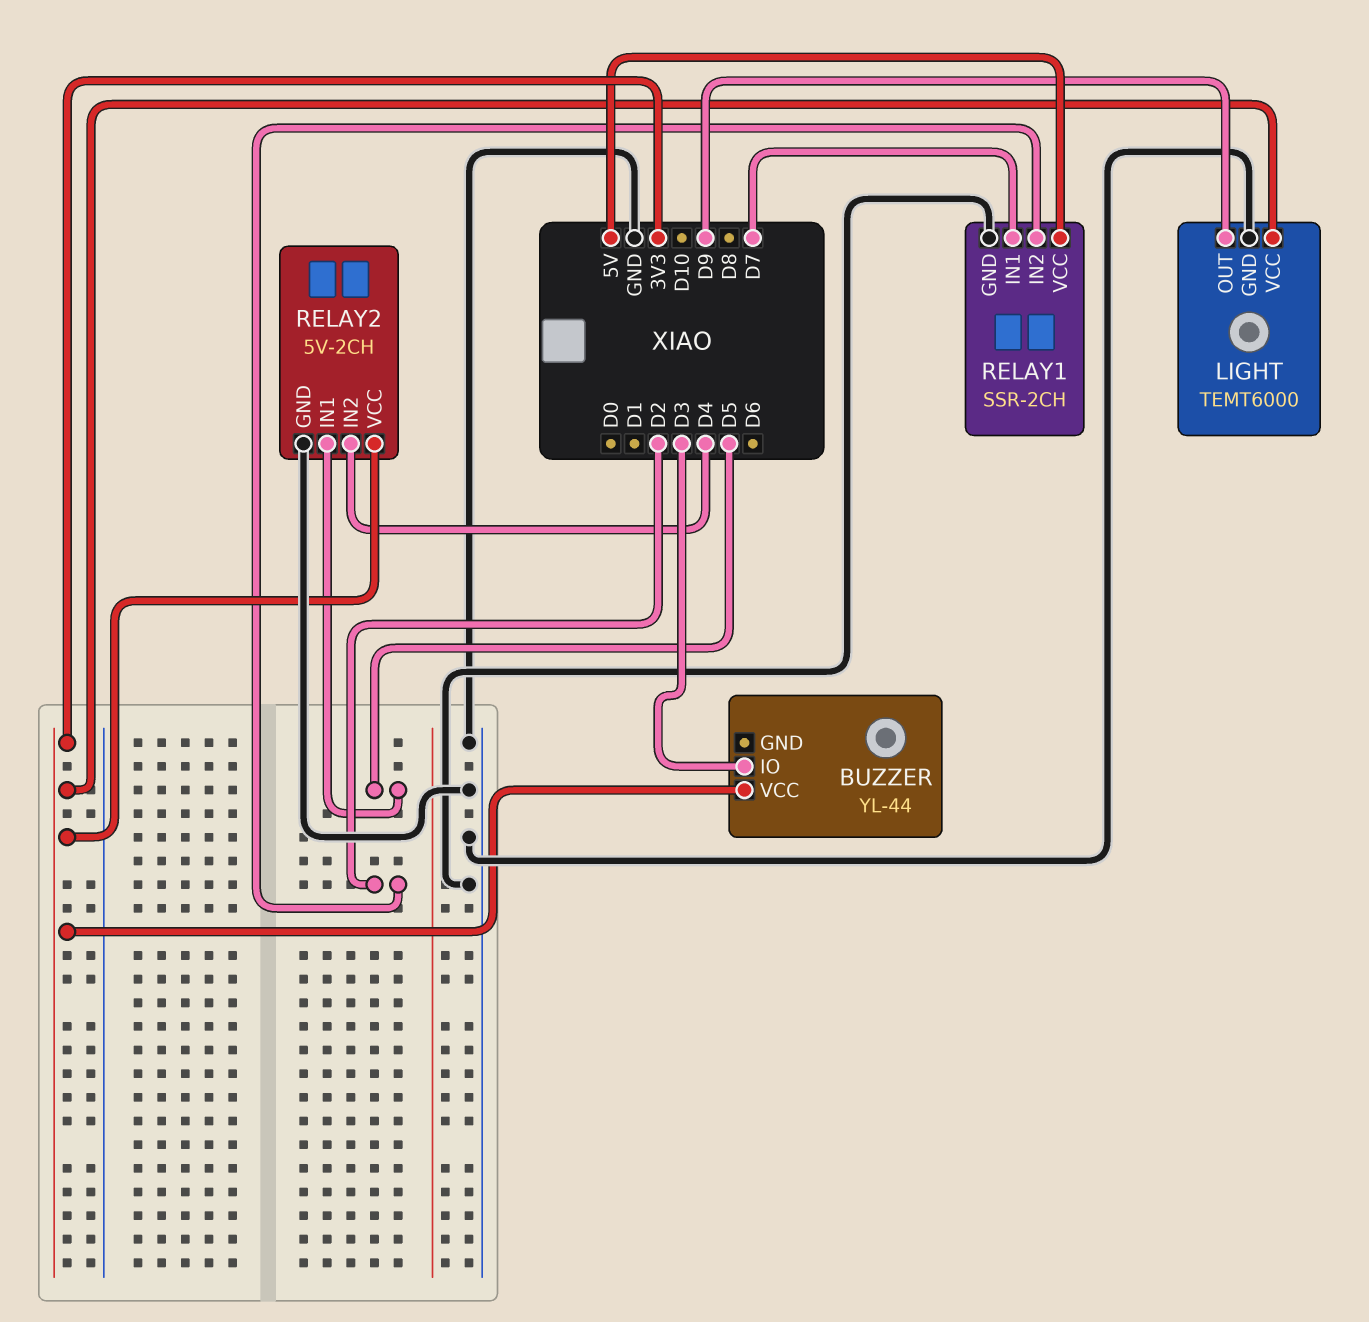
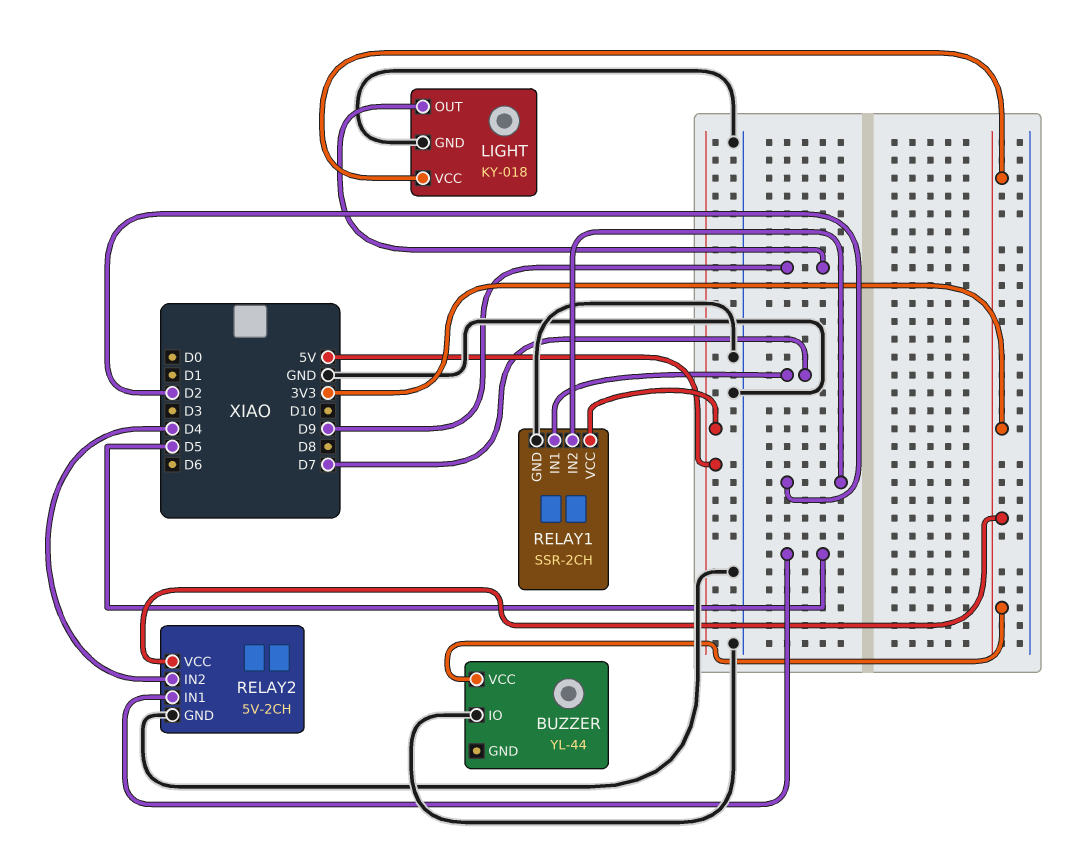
BUZZER pin IO: D3 -> GND
LIGHT: TEMT6000 -> KY-018

